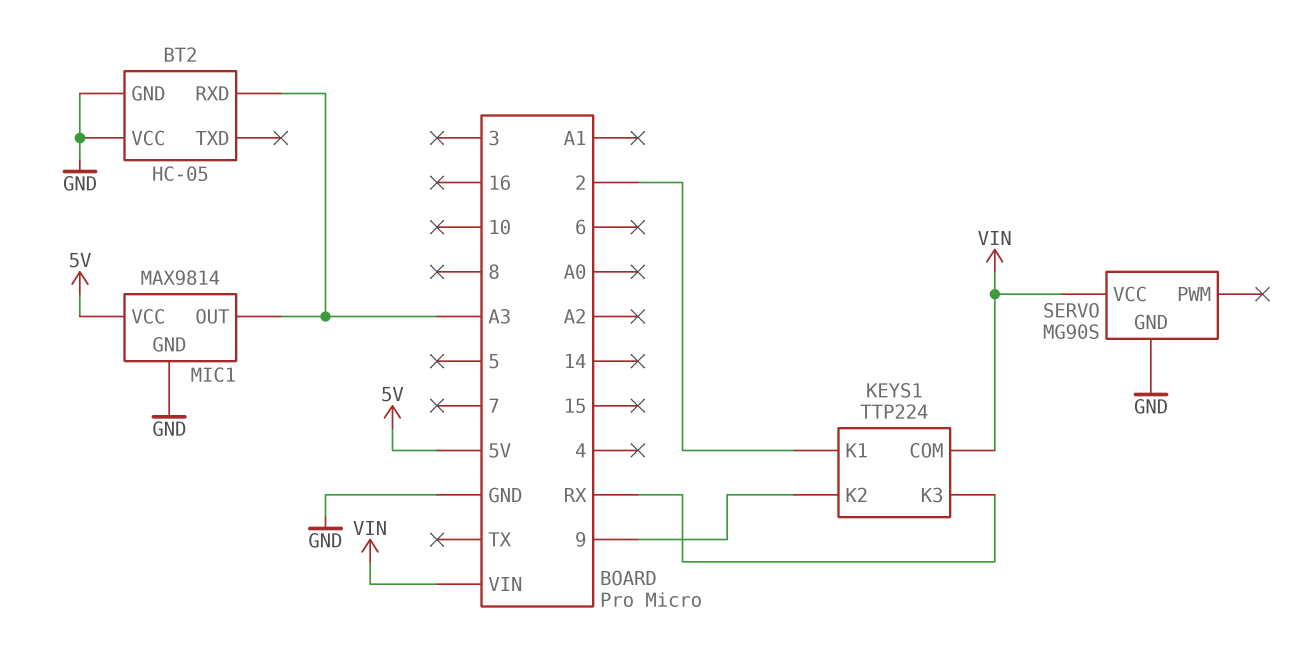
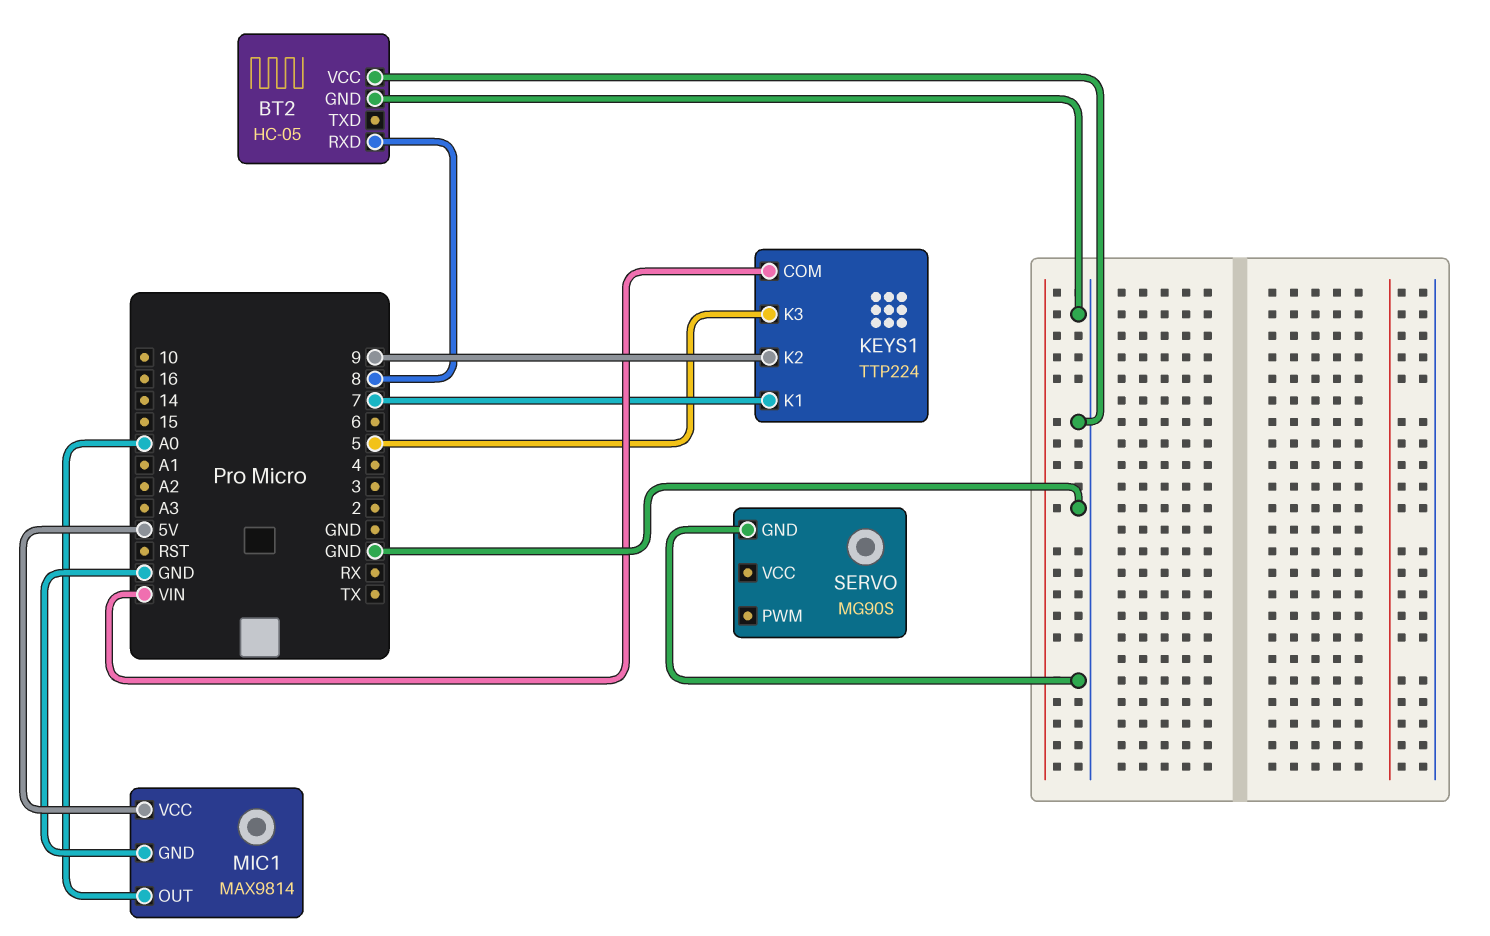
BT2 pin RXD: A3 -> 8
KEYS1 pin K1: 2 -> 7
KEYS1 pin K3: RX -> 5
MIC1 pin OUT: A3 -> A0
SERVO pin VCC: VIN -> none

